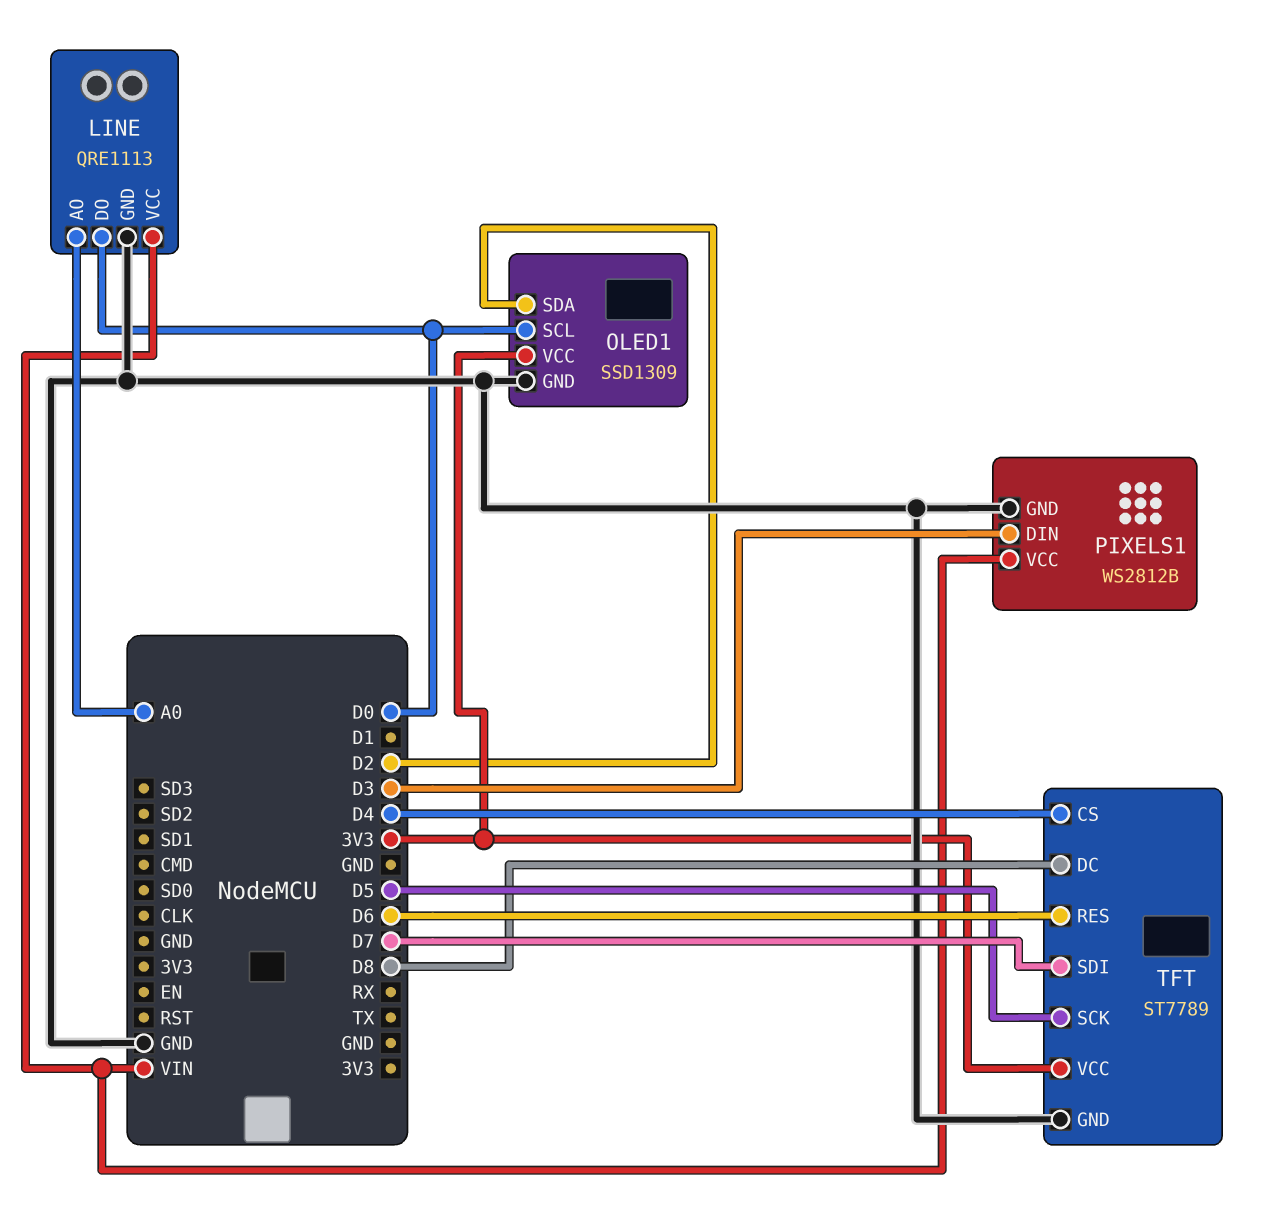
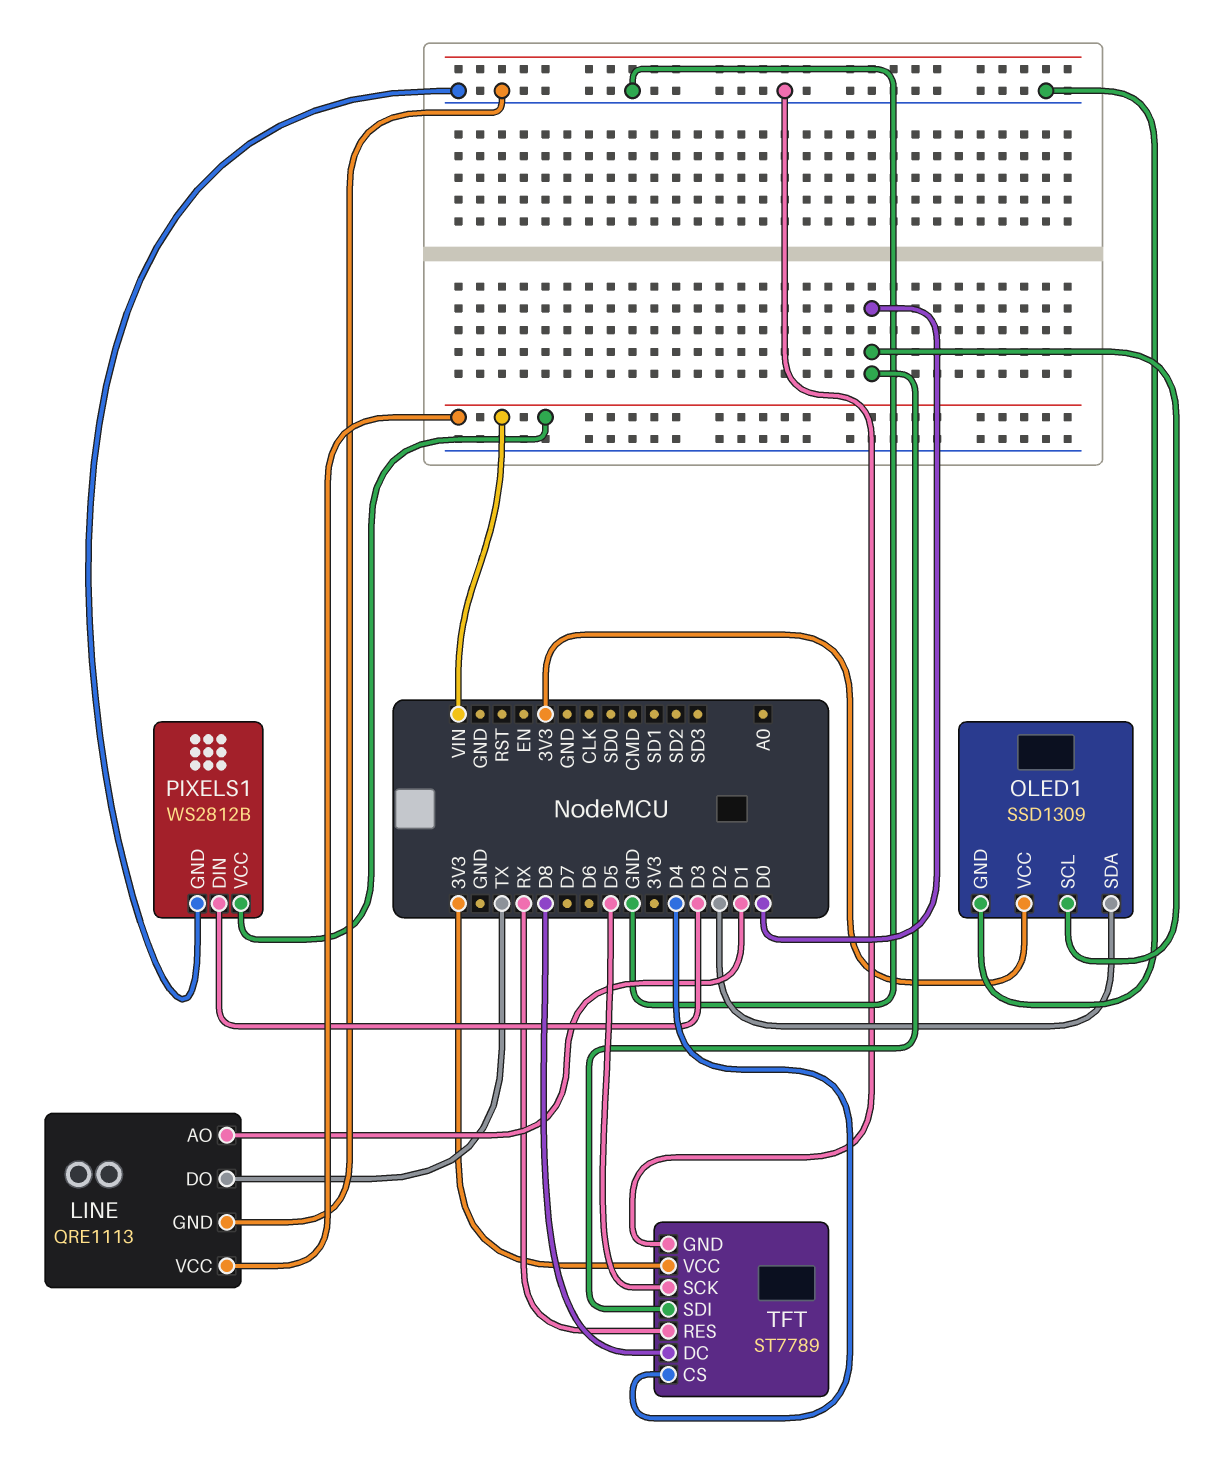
LINE pin AO: A0 -> D1
LINE pin DO: D0 -> TX
TFT pin RES: D6 -> RX
TFT pin SDI: D7 -> D0

